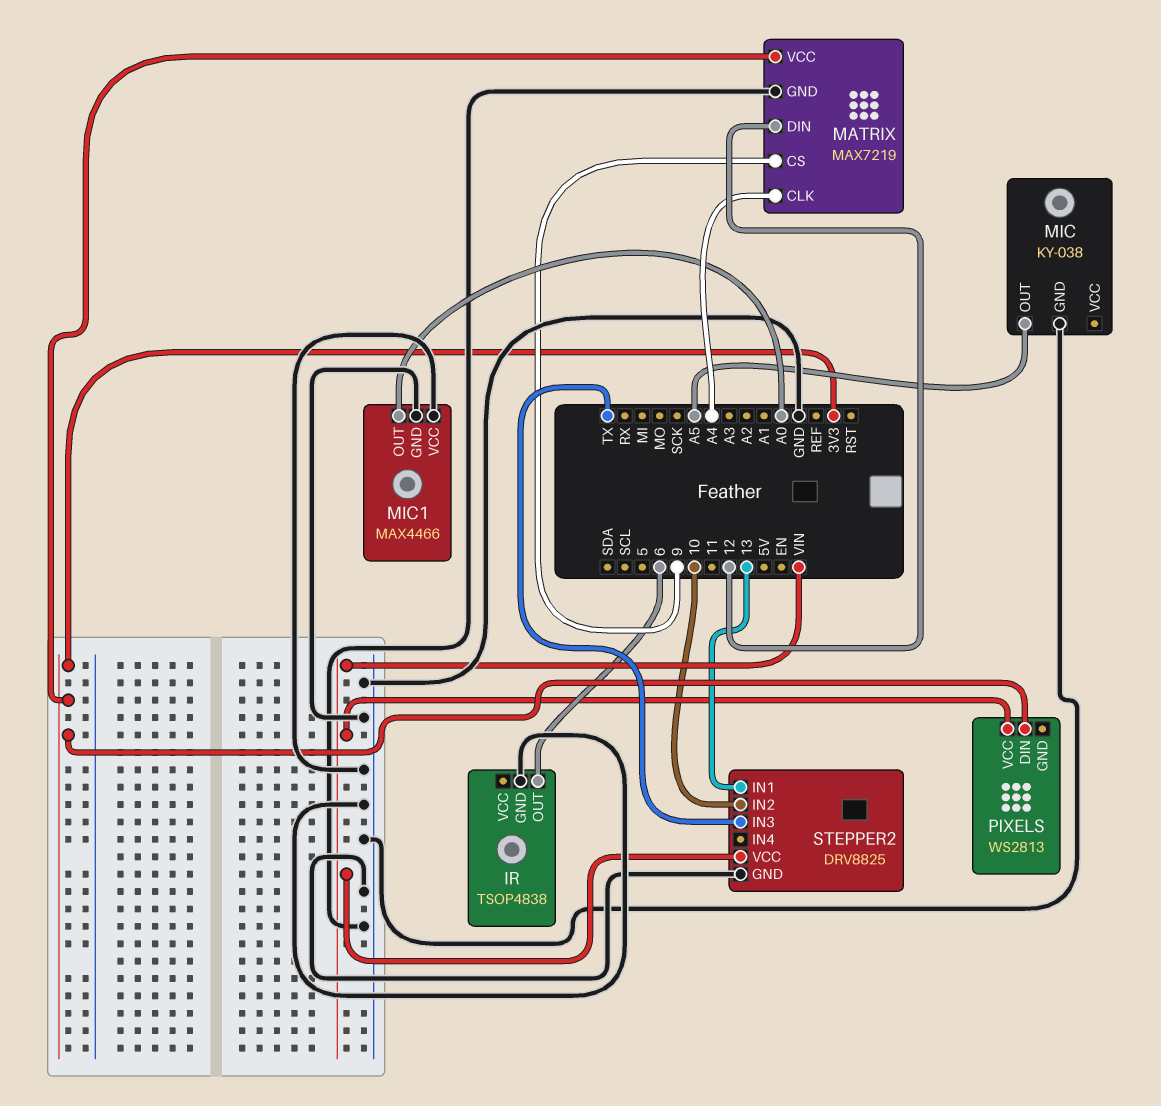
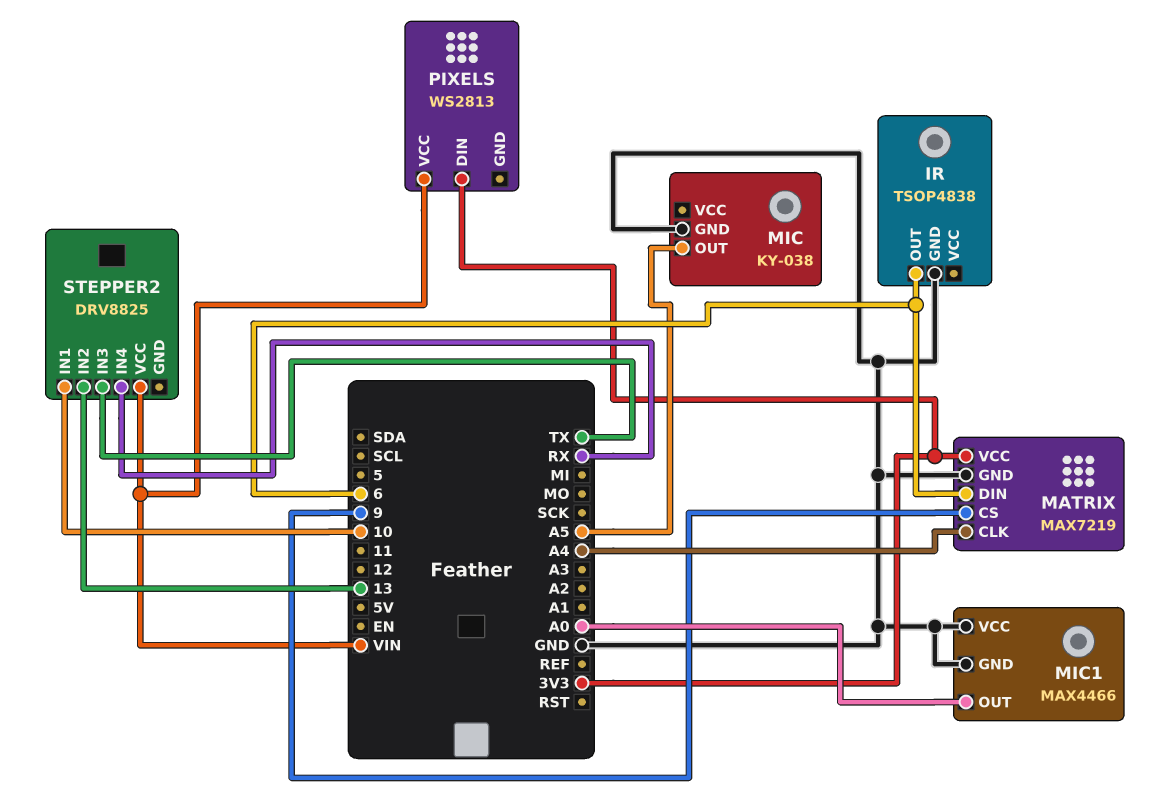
MATRIX pin DIN: 12 -> 6
STEPPER2 pin GND: GND -> none
STEPPER2 pin IN1: 13 -> 10
STEPPER2 pin IN2: 10 -> 13
STEPPER2 pin IN4: none -> RX

